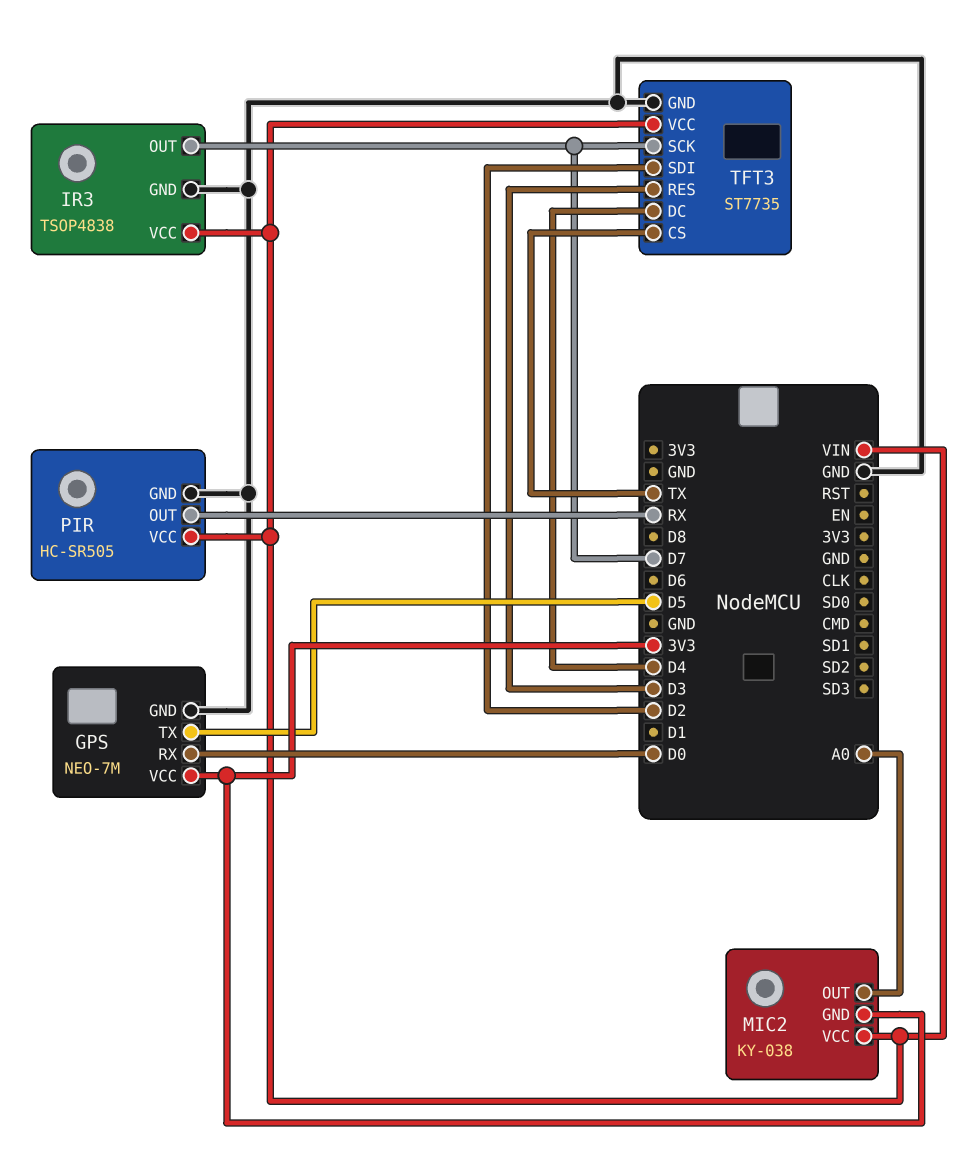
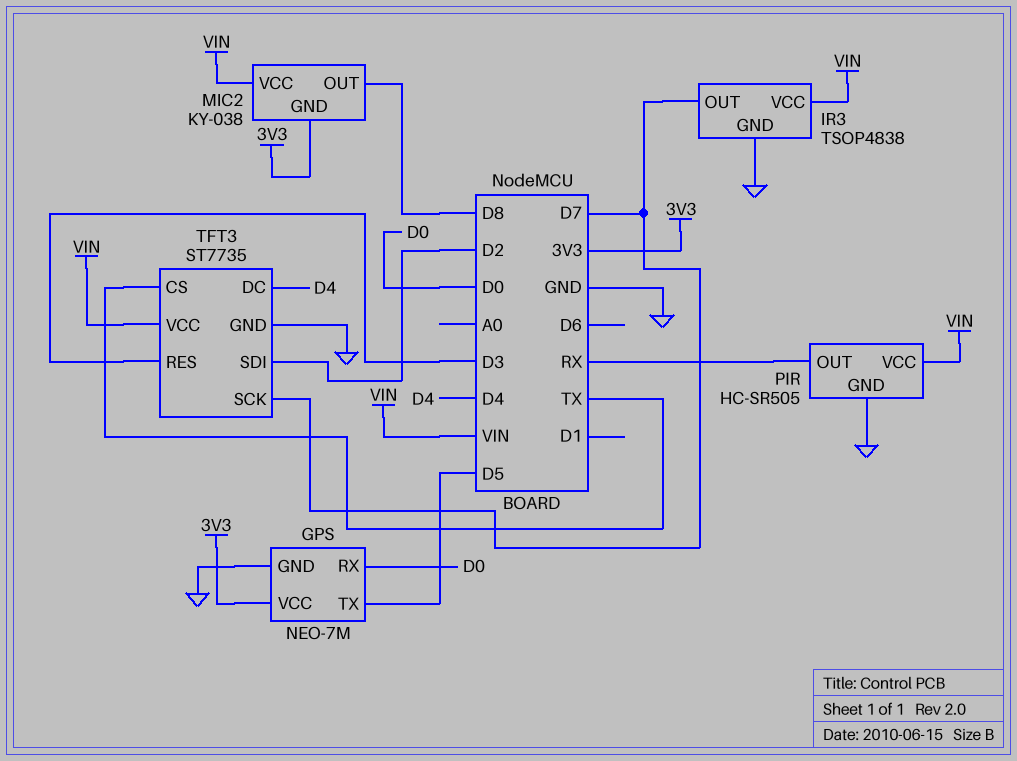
MIC2 pin OUT: A0 -> D8

